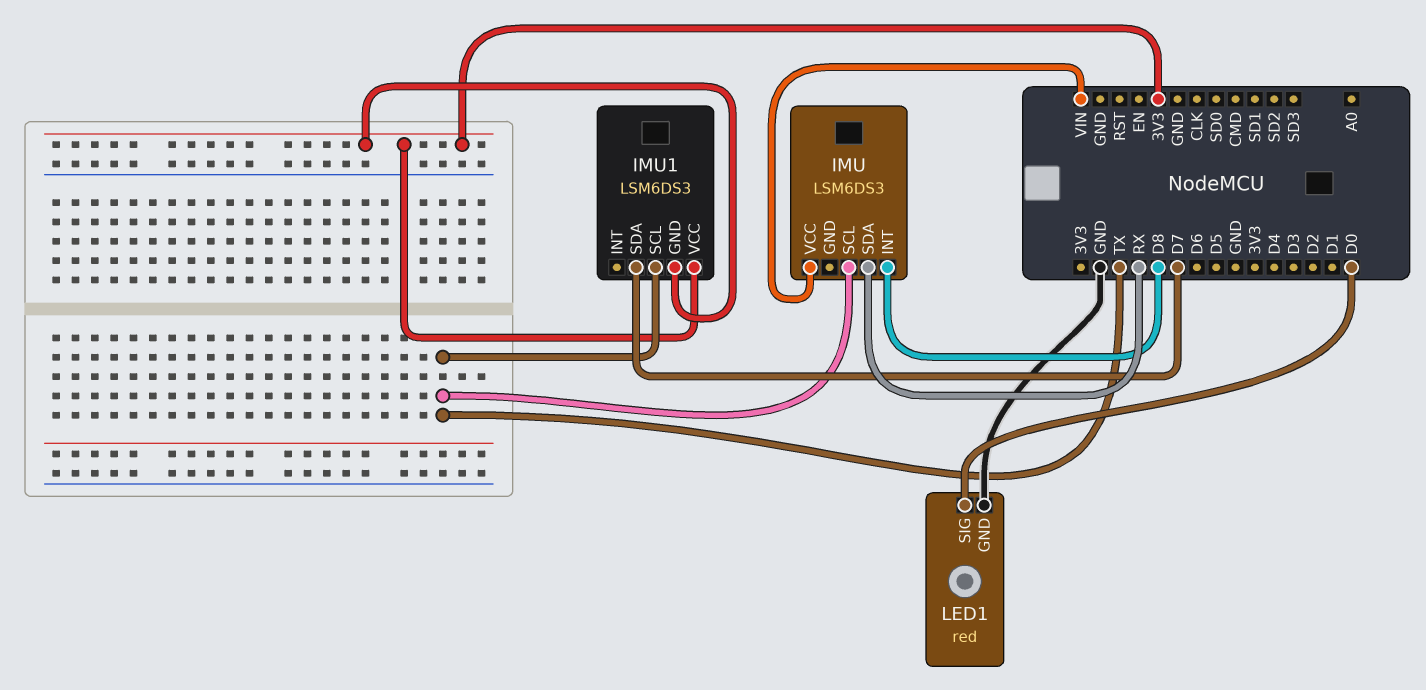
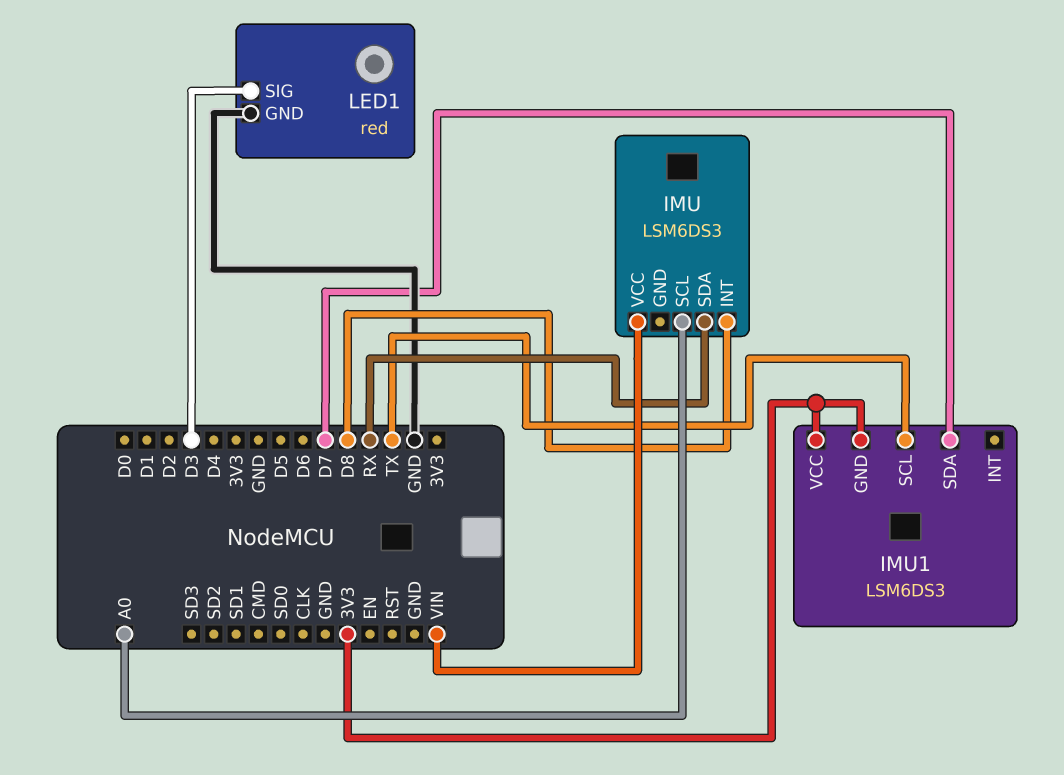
IMU pin SCL: TX -> A0
LED1 pin SIG: D0 -> D3

